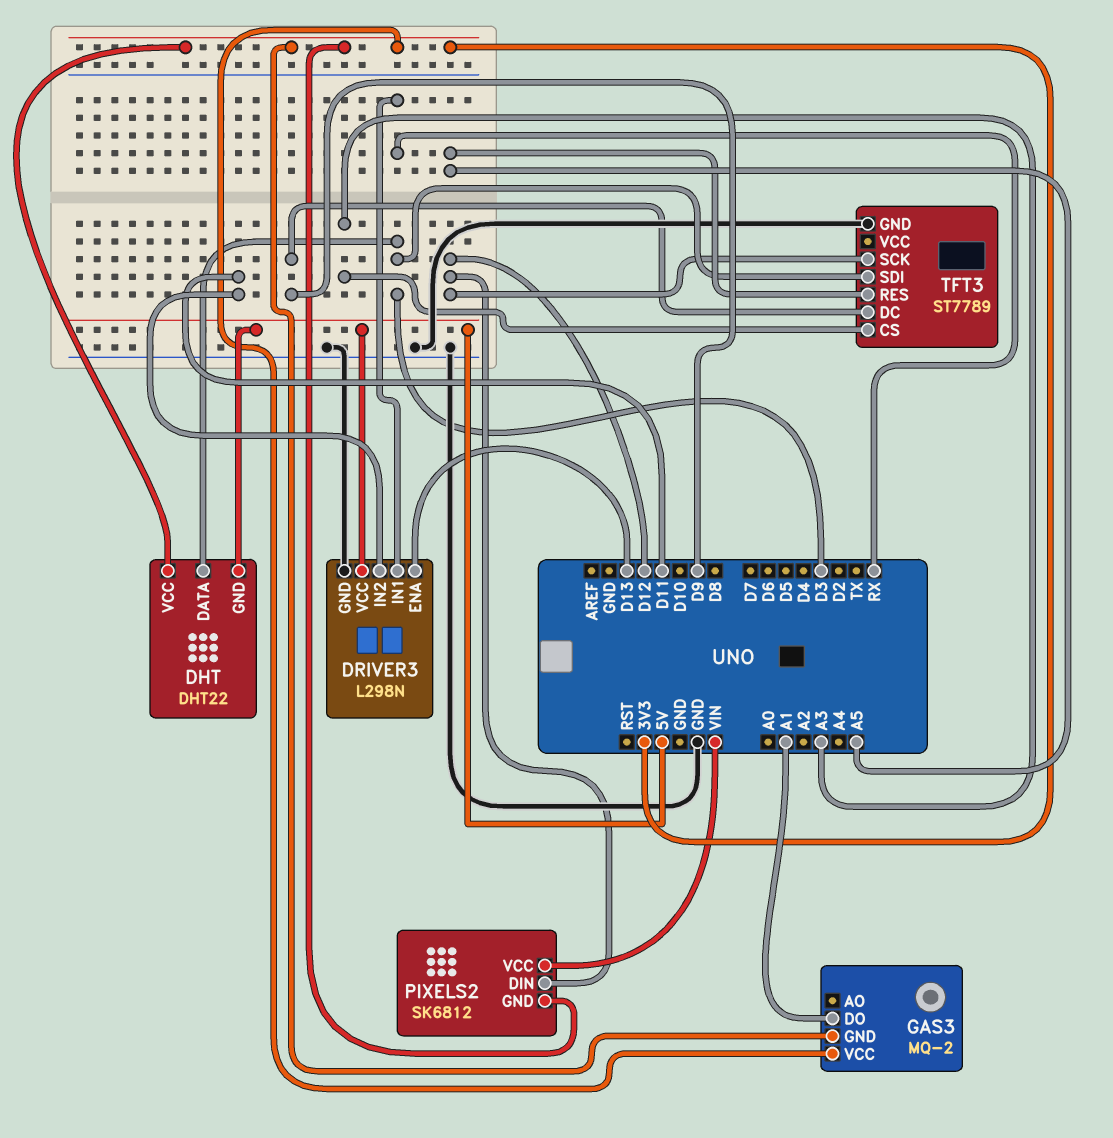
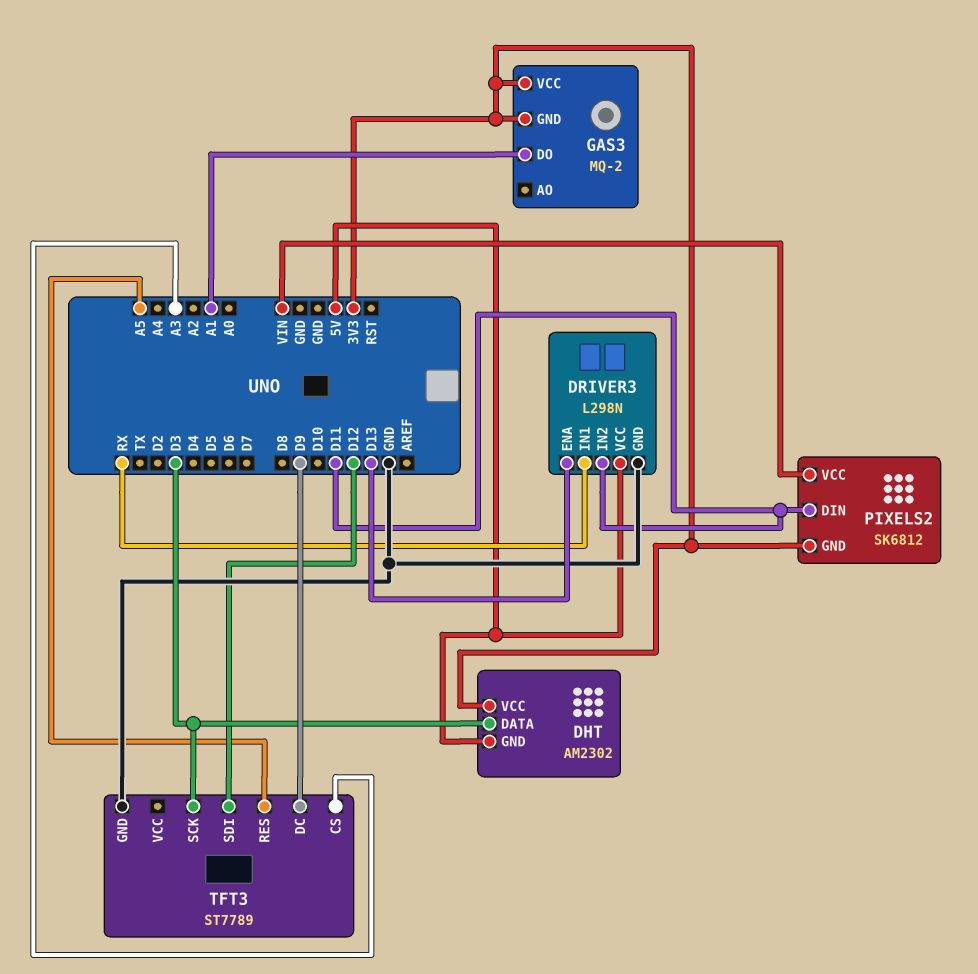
DHT: DHT22 -> AM2302
PIXELS2 pin DIN: D12 -> D11
TFT3 pin SCK: D12 -> D3
TFT3 pin SDI: D3 -> D12

